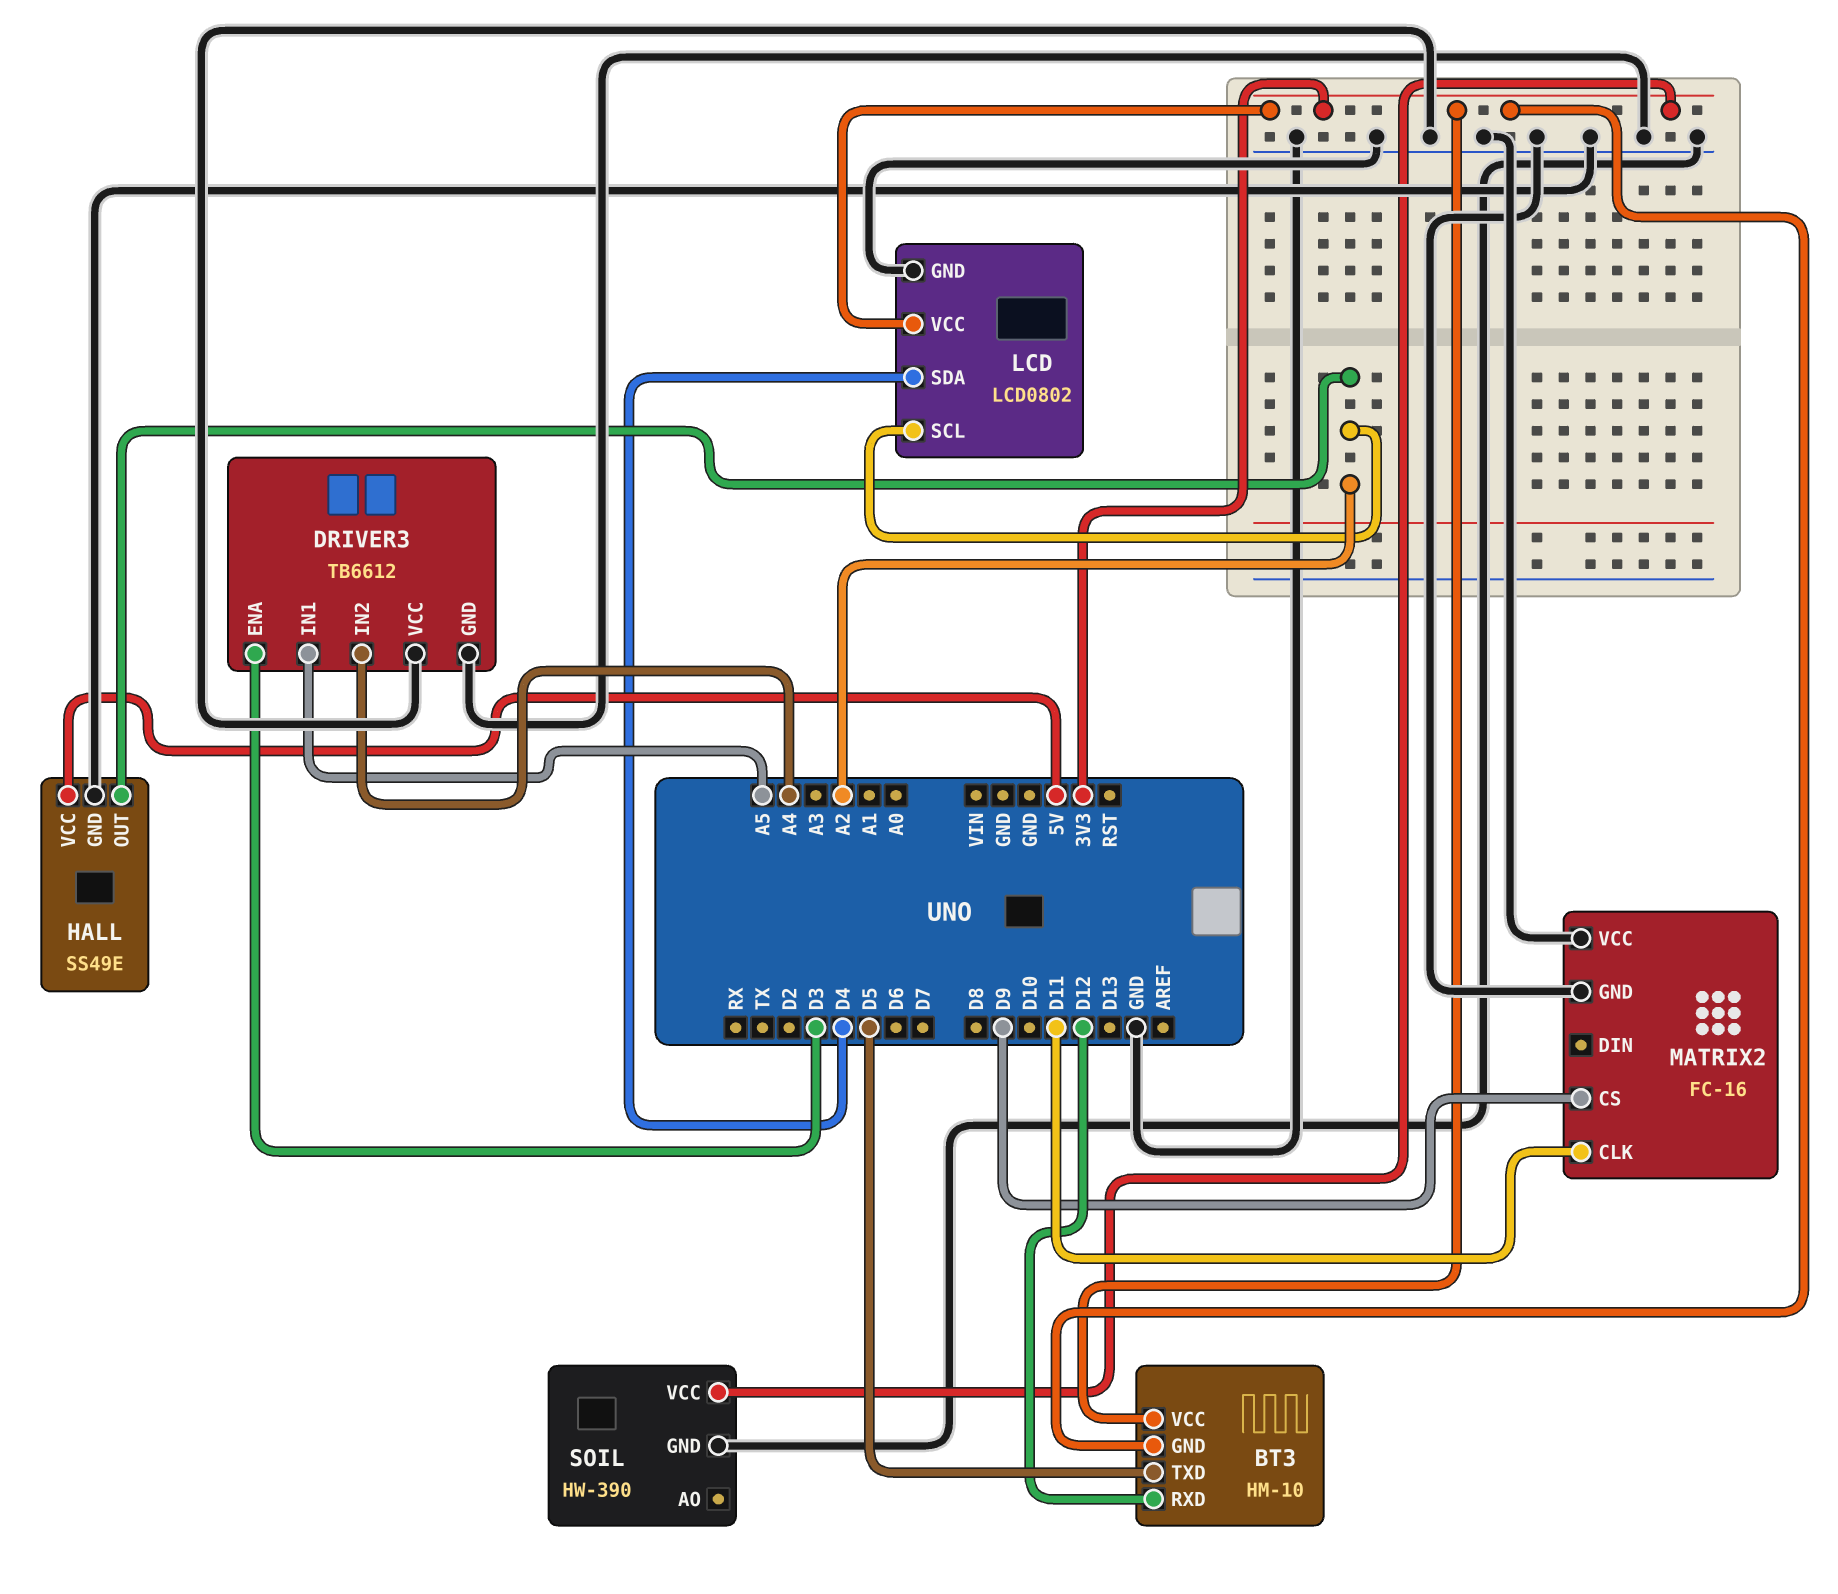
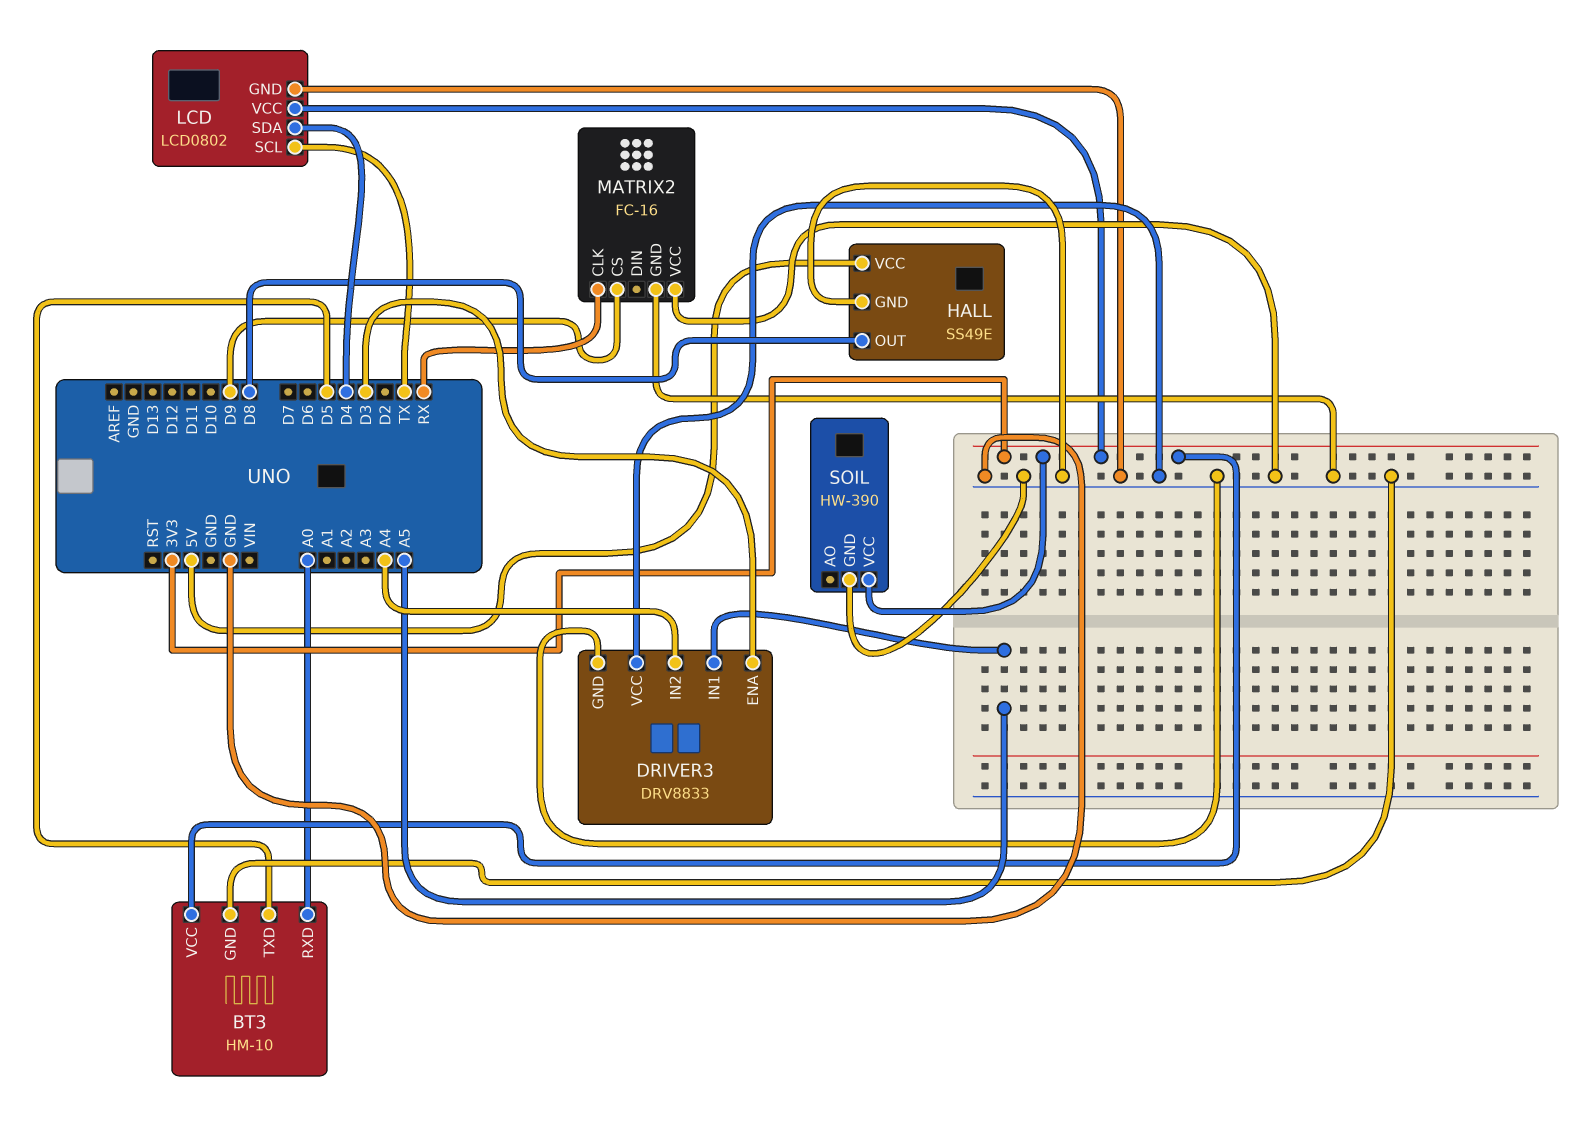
BT3 pin GND: 3V3 -> GND
BT3 pin RXD: D12 -> A0
DRIVER3: TB6612 -> DRV8833
HALL pin OUT: A2 -> D8
LCD pin SCL: A2 -> TX
MATRIX2 pin CLK: D11 -> RX

